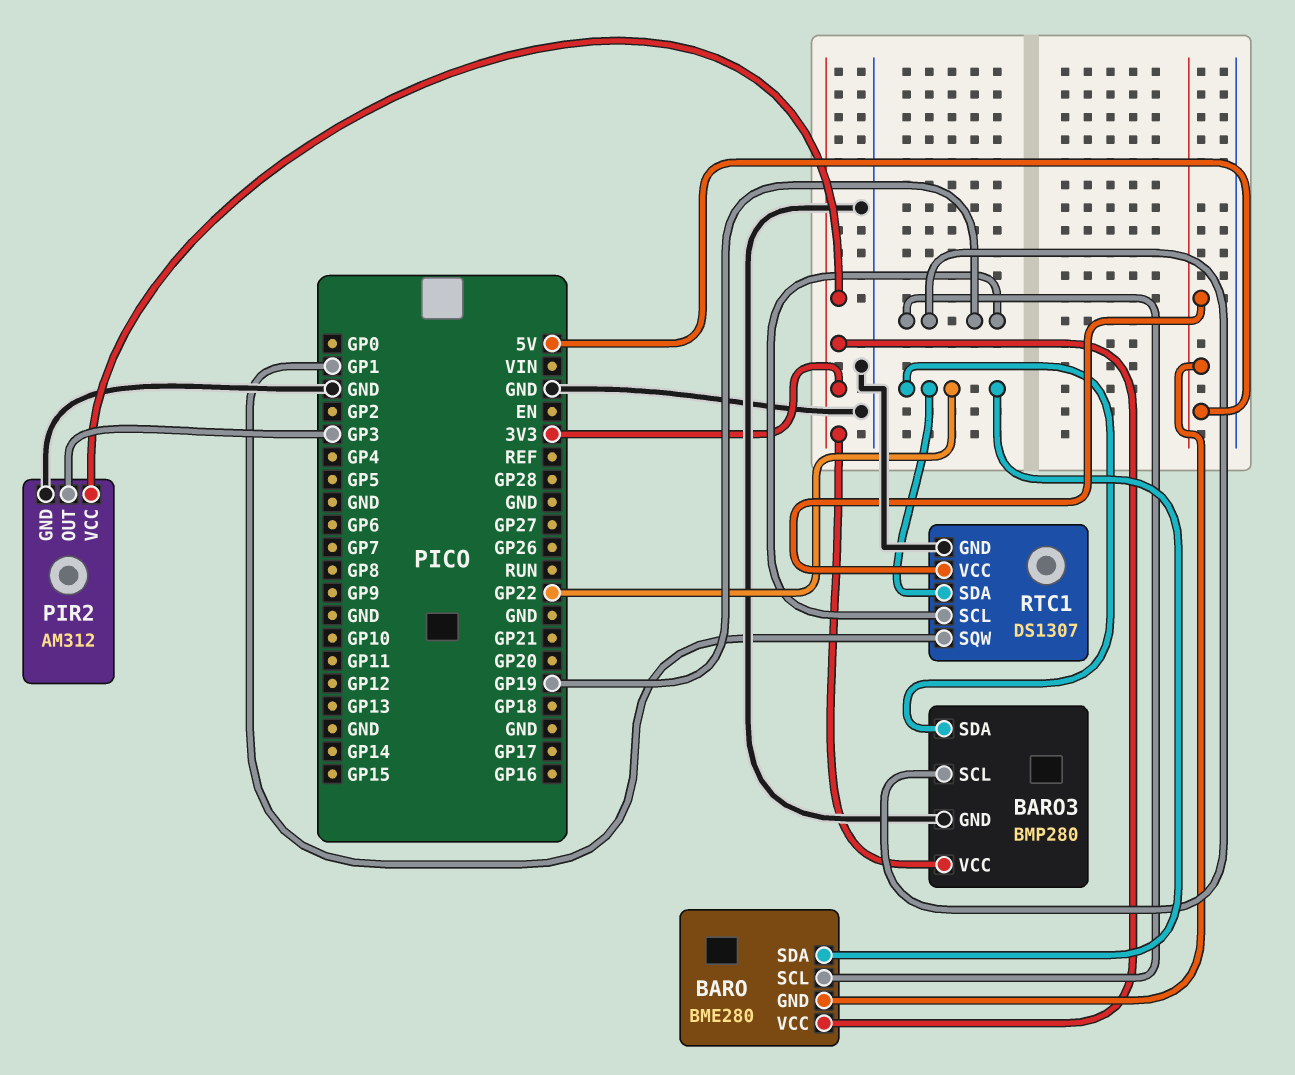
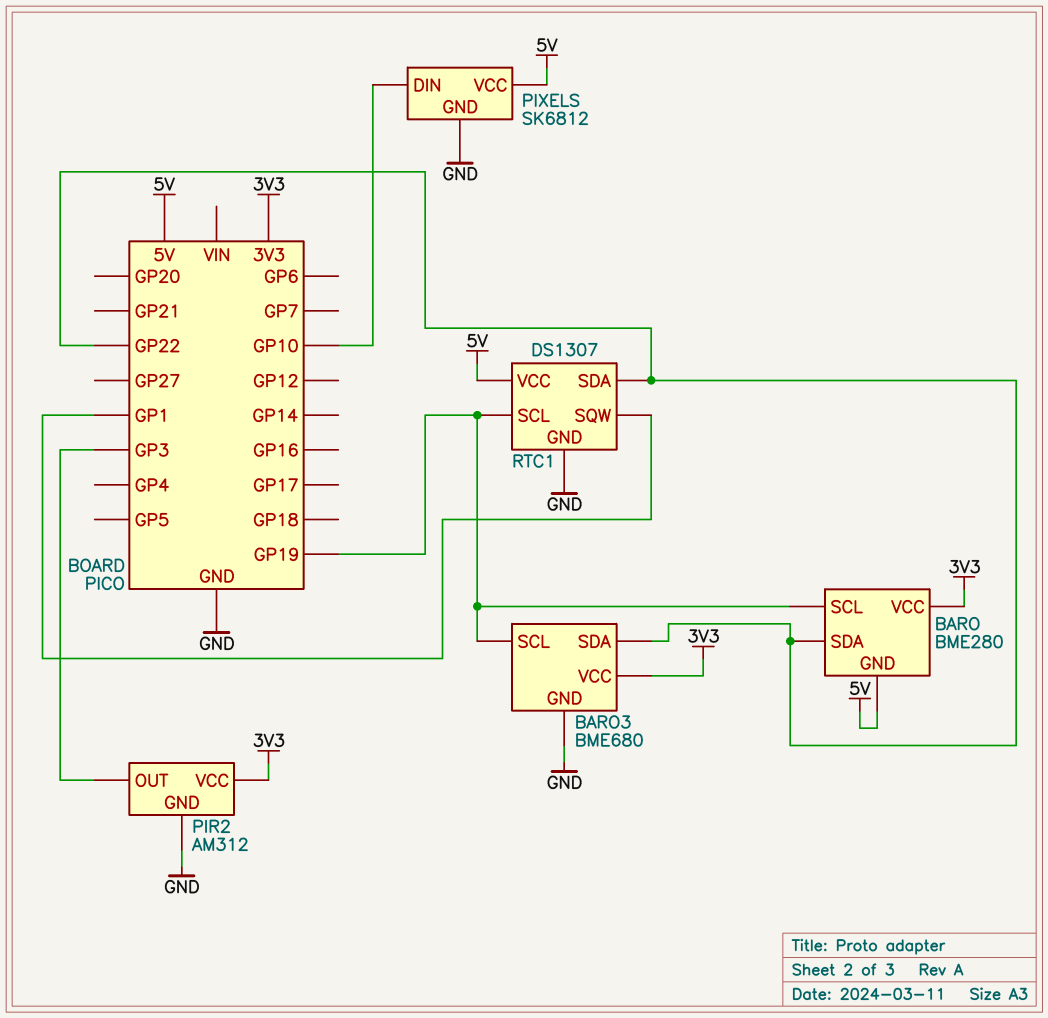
BARO3: BMP280 -> BME680
PIXELS: none -> SK6812
PIXELS pin DIN: none -> GP10
PIXELS pin GND: none -> GND
PIXELS pin VCC: none -> 5V

